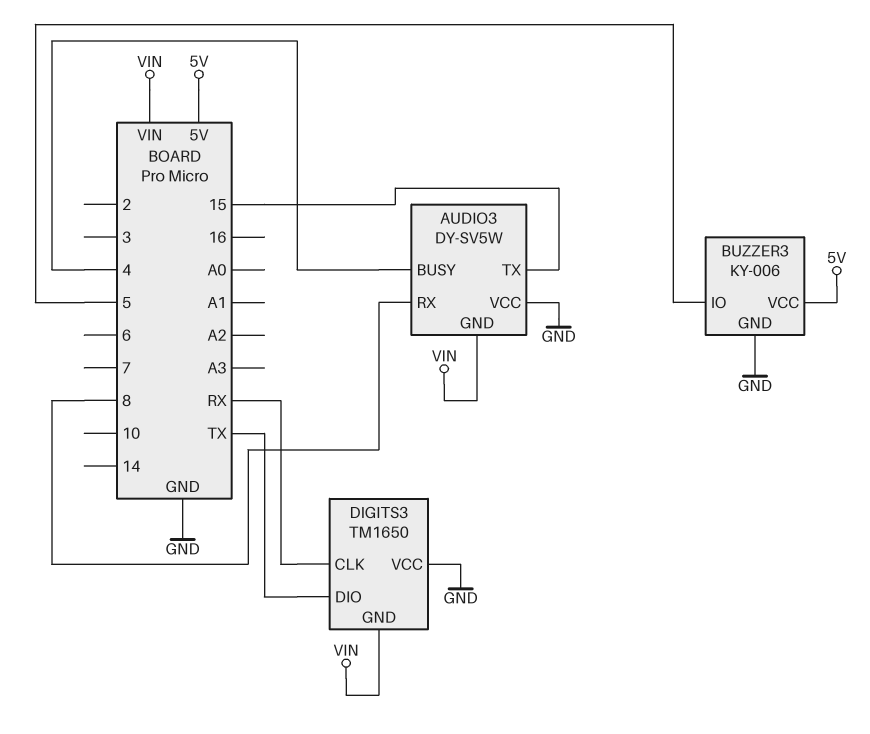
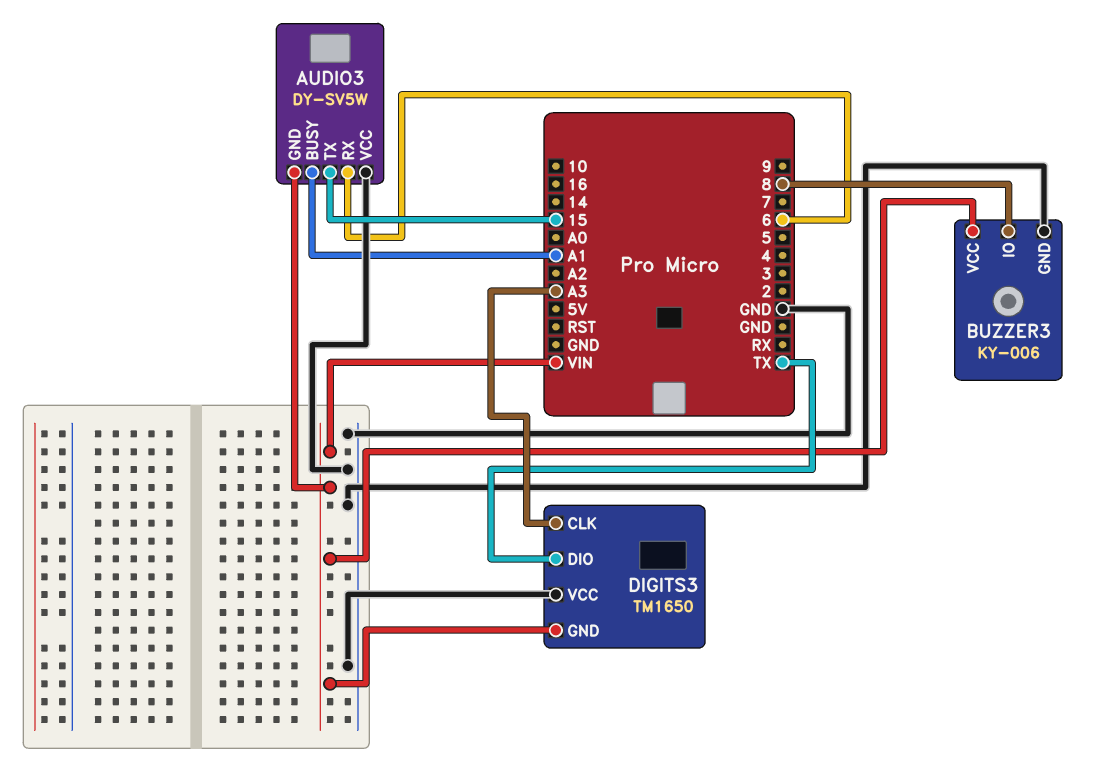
AUDIO3 pin BUSY: 4 -> A1
AUDIO3 pin RX: 8 -> 6
BUZZER3 pin IO: 5 -> 8
BUZZER3 pin VCC: 5V -> VIN
DIGITS3 pin CLK: RX -> A3

